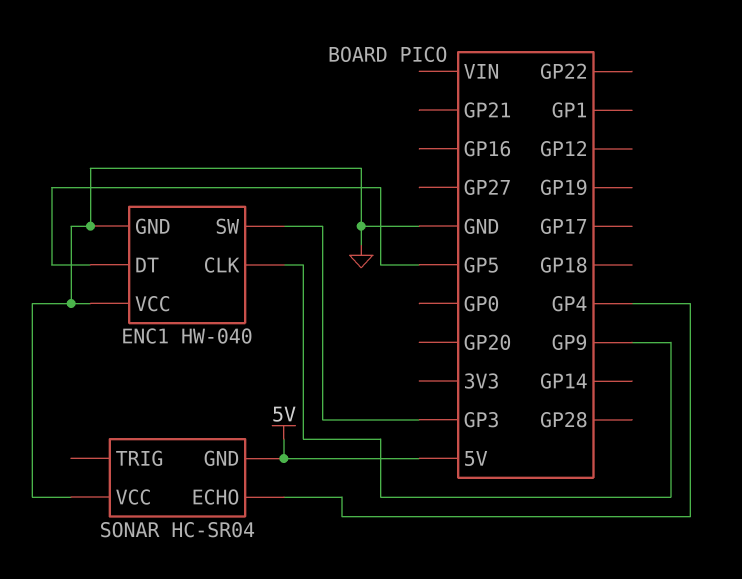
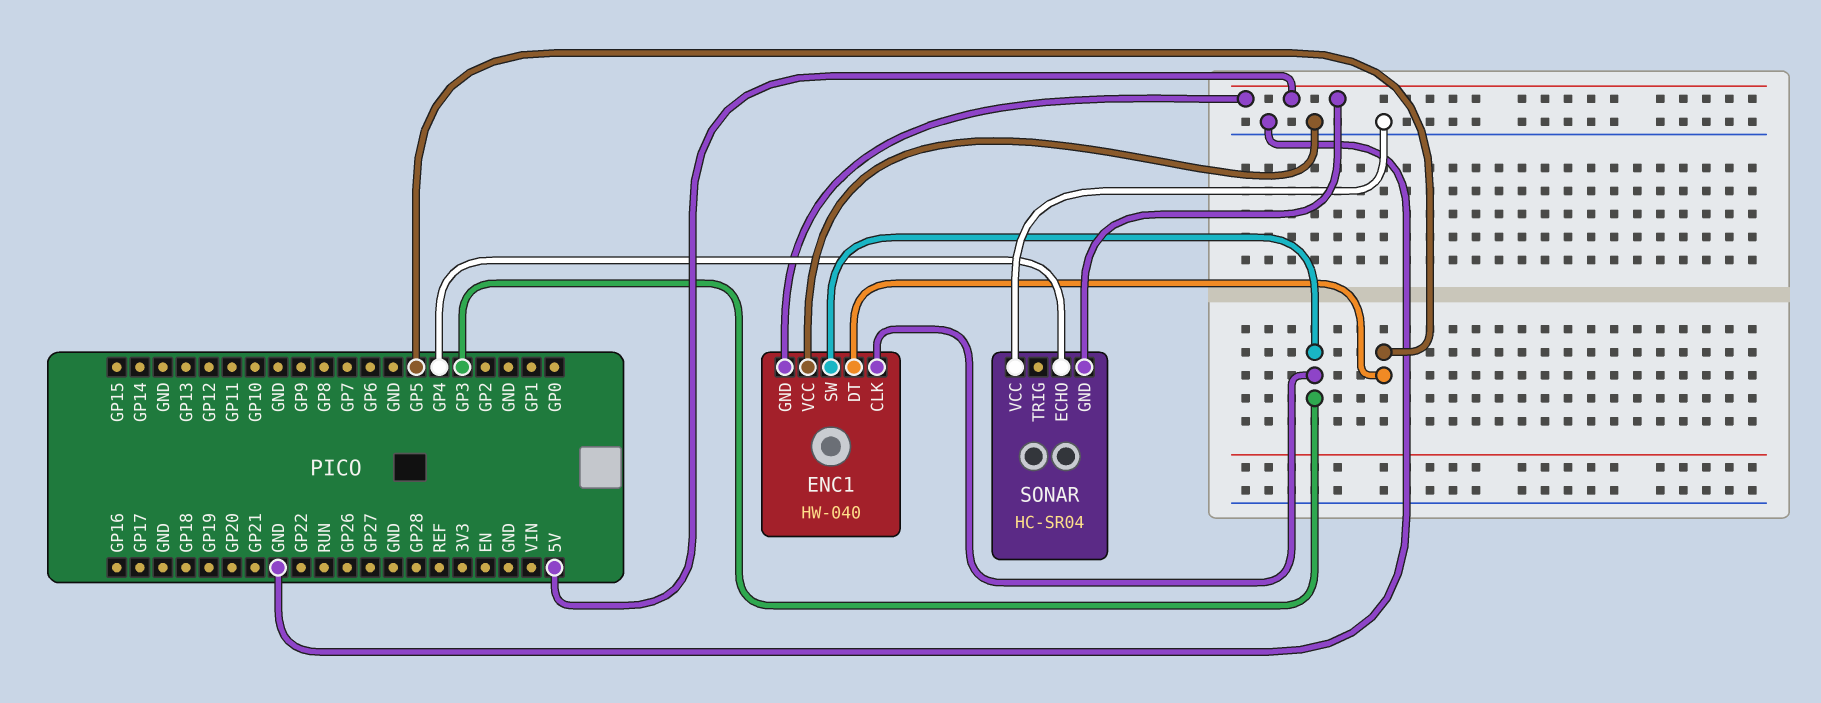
ENC1 pin CLK: GP9 -> GP3
ENC1 pin GND: GND -> 5V

